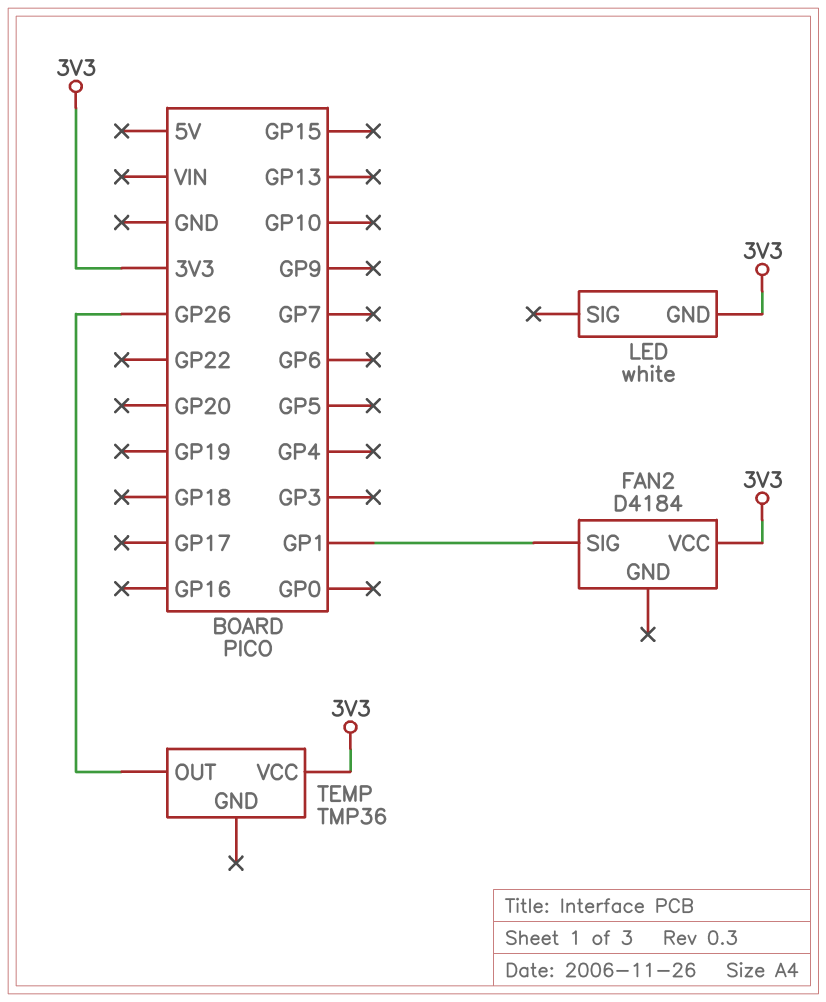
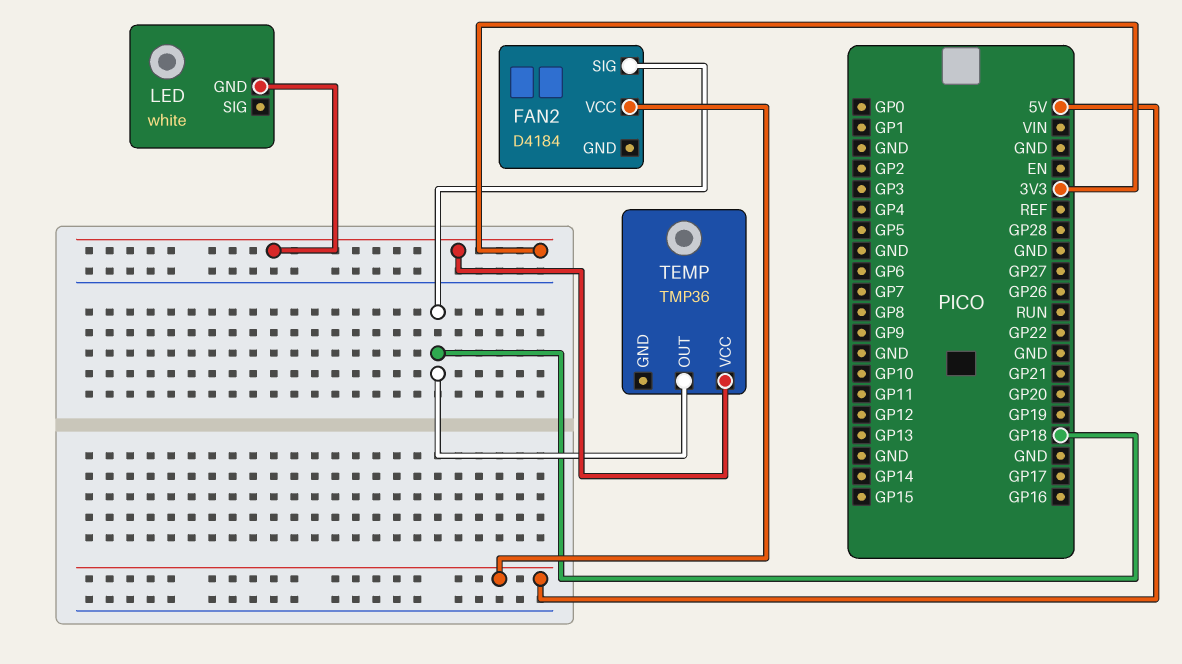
FAN2 pin SIG: GP1 -> GP18
FAN2 pin VCC: 3V3 -> 5V
TEMP pin OUT: GP26 -> GP18

